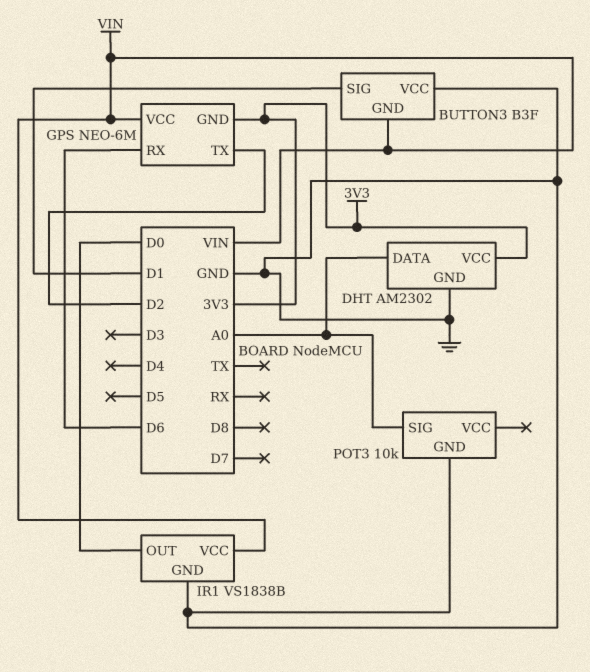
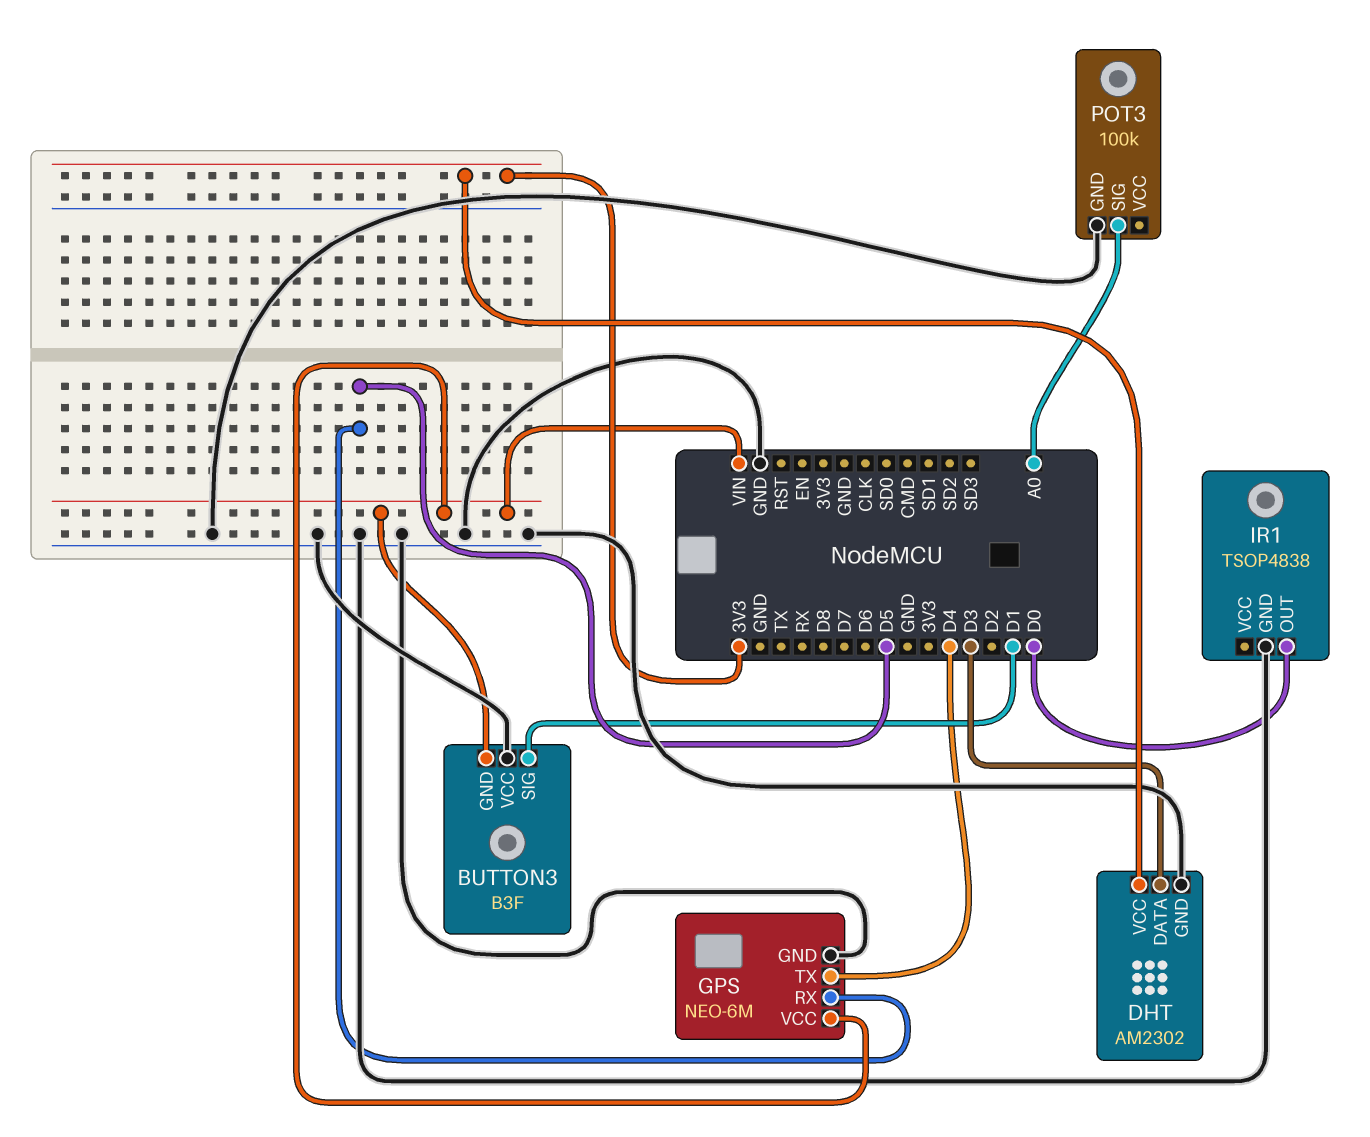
DHT pin DATA: A0 -> D3
GPS pin GND: 3V3 -> GND
GPS pin RX: D6 -> D5
GPS pin TX: D2 -> D4
IR1: VS1838B -> TSOP4838
IR1 pin VCC: VIN -> none
POT3: 10k -> 100k

